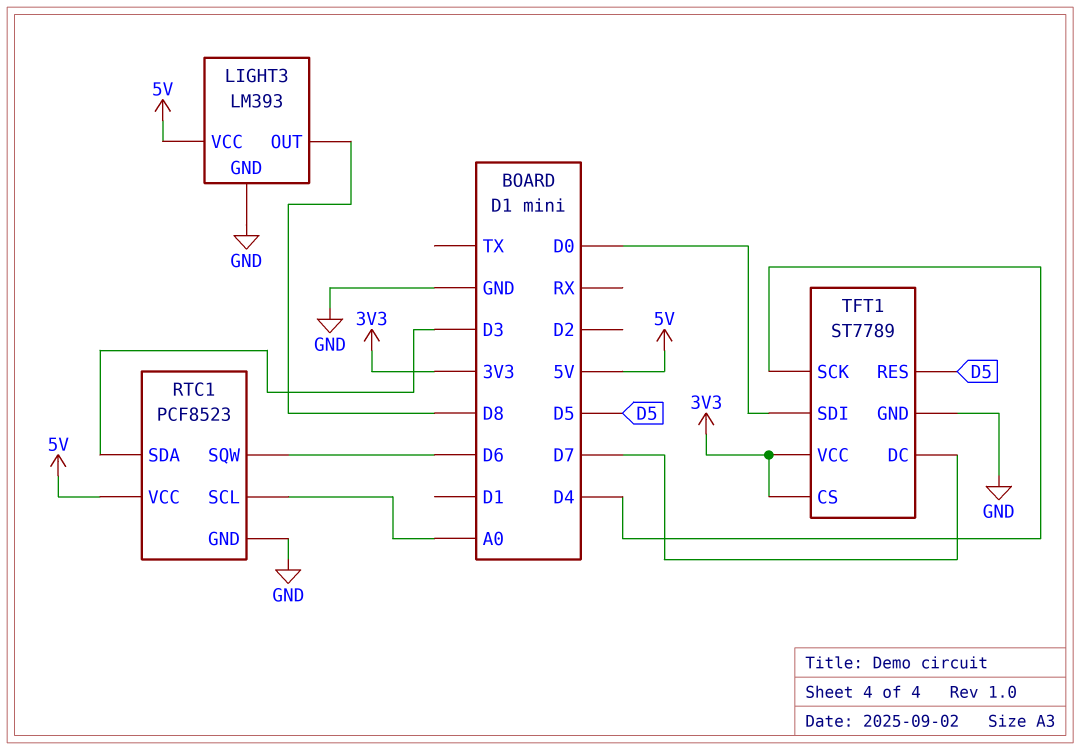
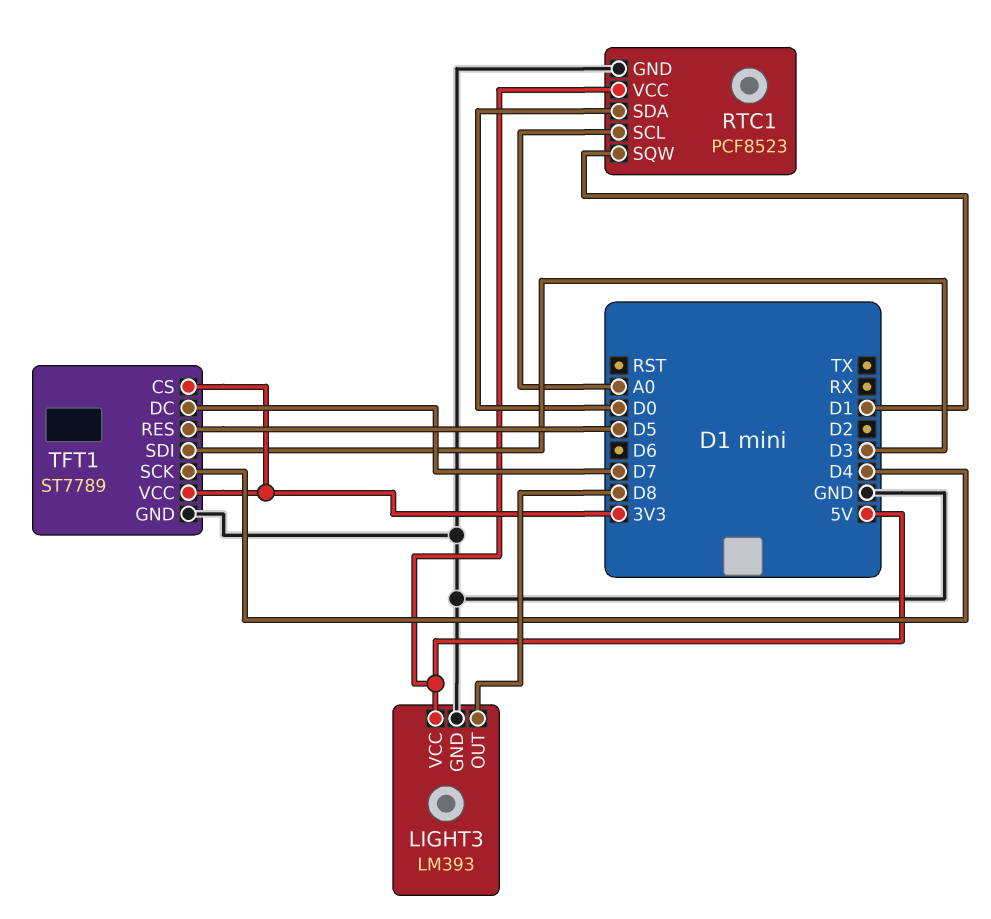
RTC1 pin SDA: D3 -> D0
RTC1 pin SQW: D6 -> D1
TFT1 pin SDI: D0 -> D3

